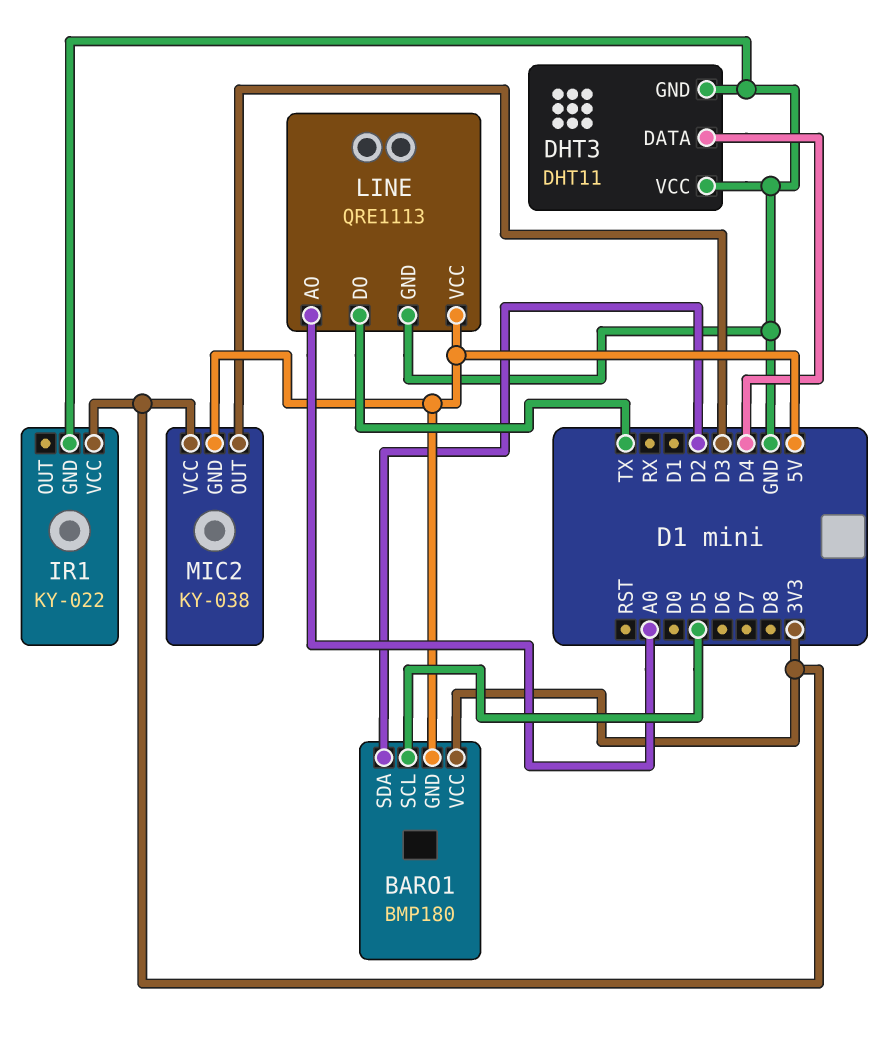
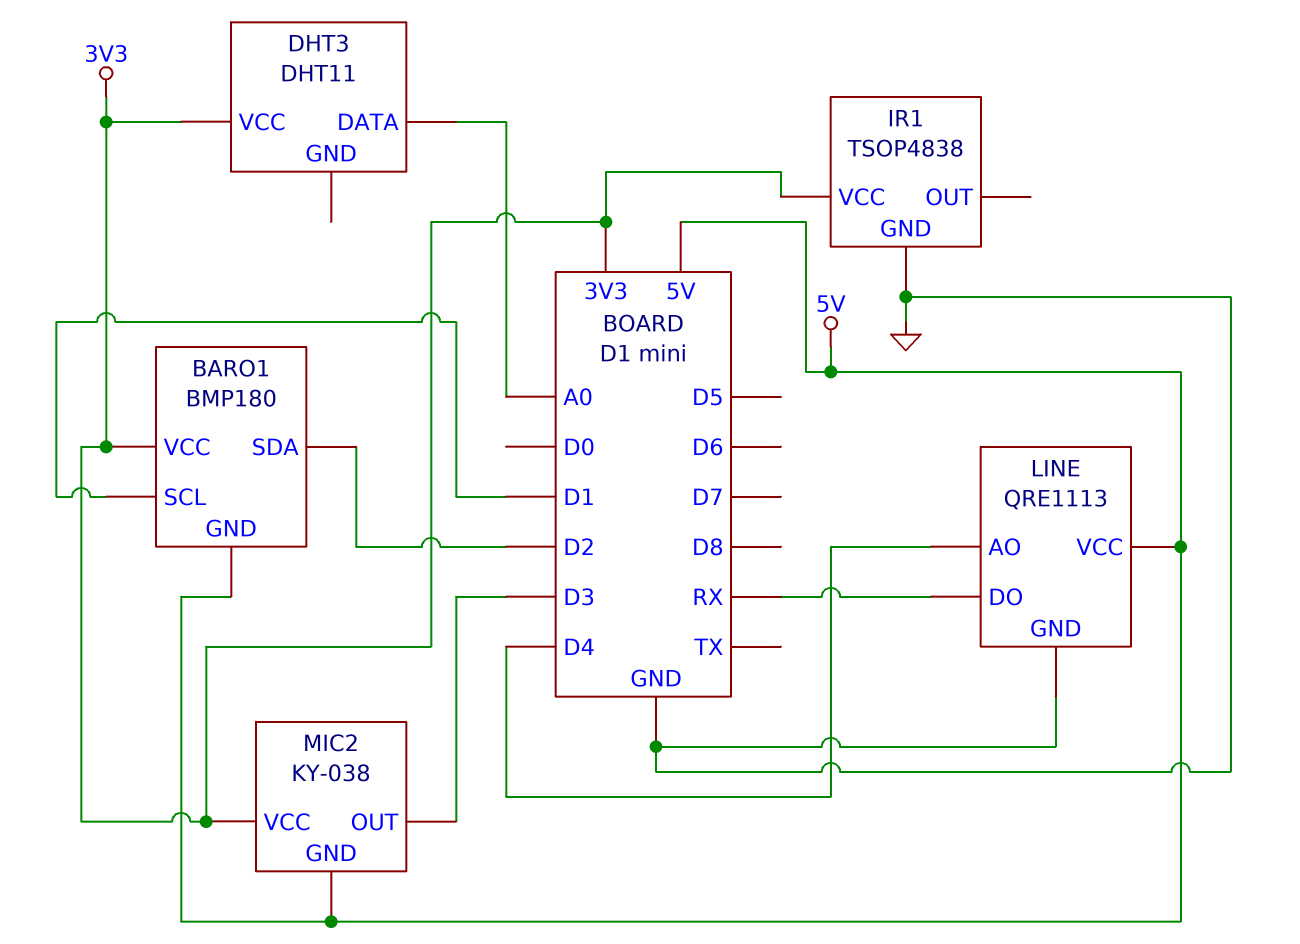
BARO1 pin SCL: D5 -> D1
DHT3 pin DATA: D4 -> A0
DHT3 pin GND: GND -> none
DHT3 pin VCC: GND -> 3V3
IR1: KY-022 -> TSOP4838
LINE pin AO: A0 -> D4
LINE pin DO: TX -> RX

